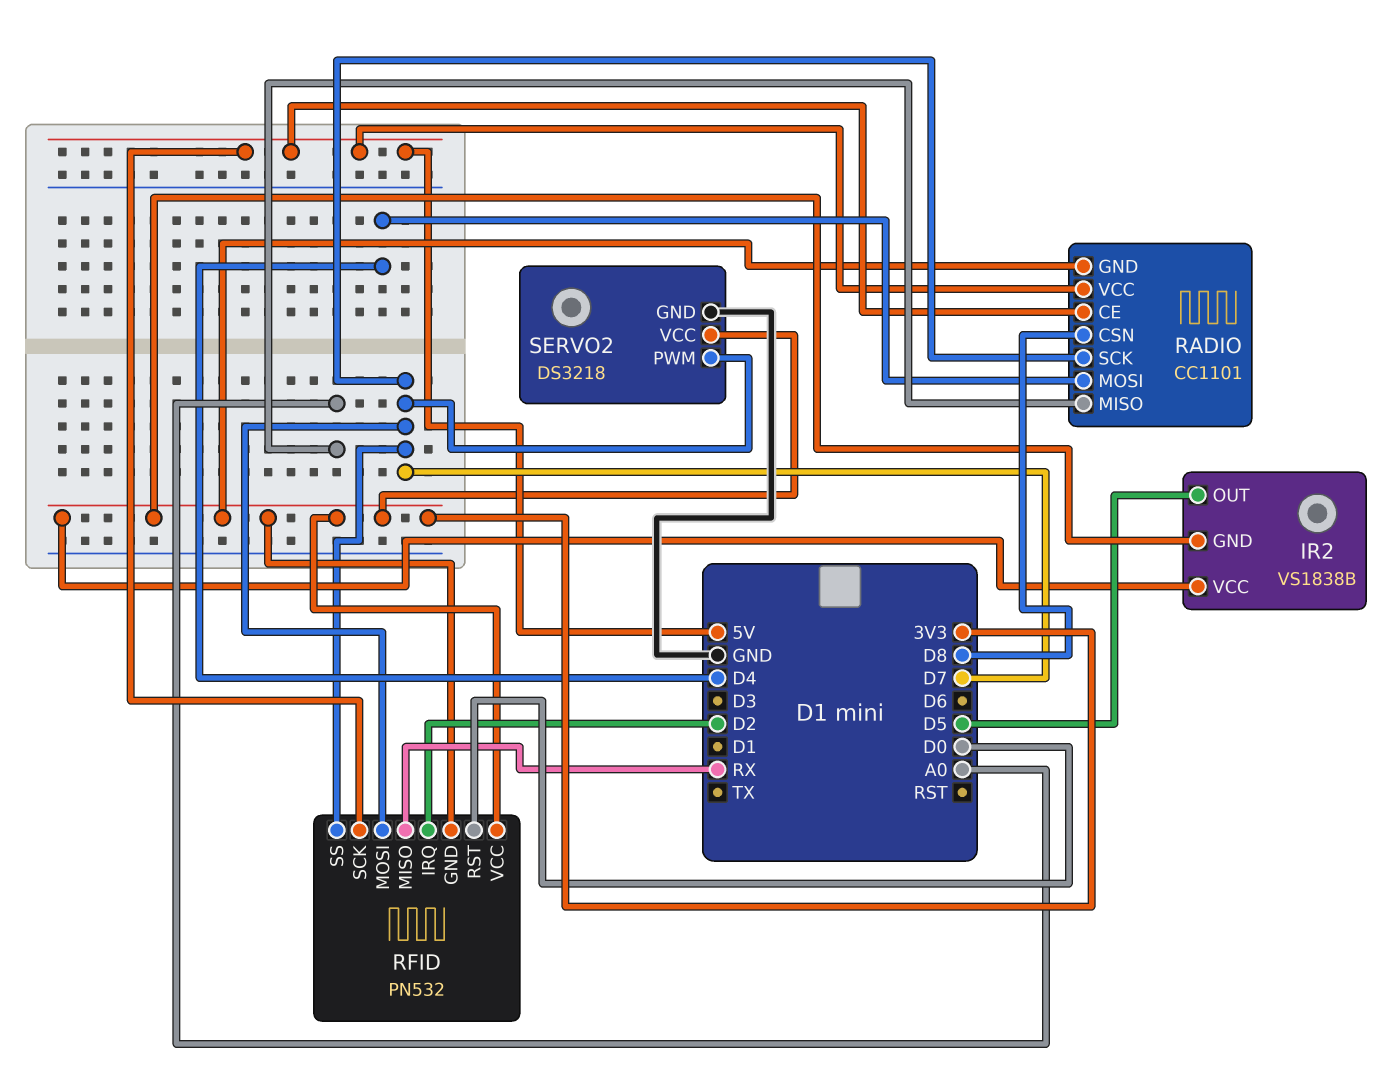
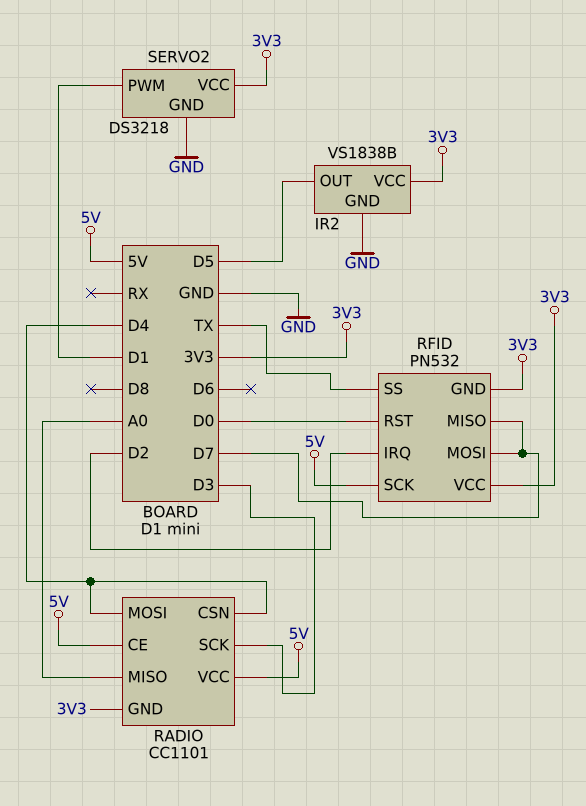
IR2 pin GND: 3V3 -> GND
RADIO pin CSN: D8 -> D4
RADIO pin SCK: D7 -> D3
RFID pin MISO: RX -> D7
RFID pin SS: D7 -> TX
SERVO2 pin PWM: D7 -> D1

